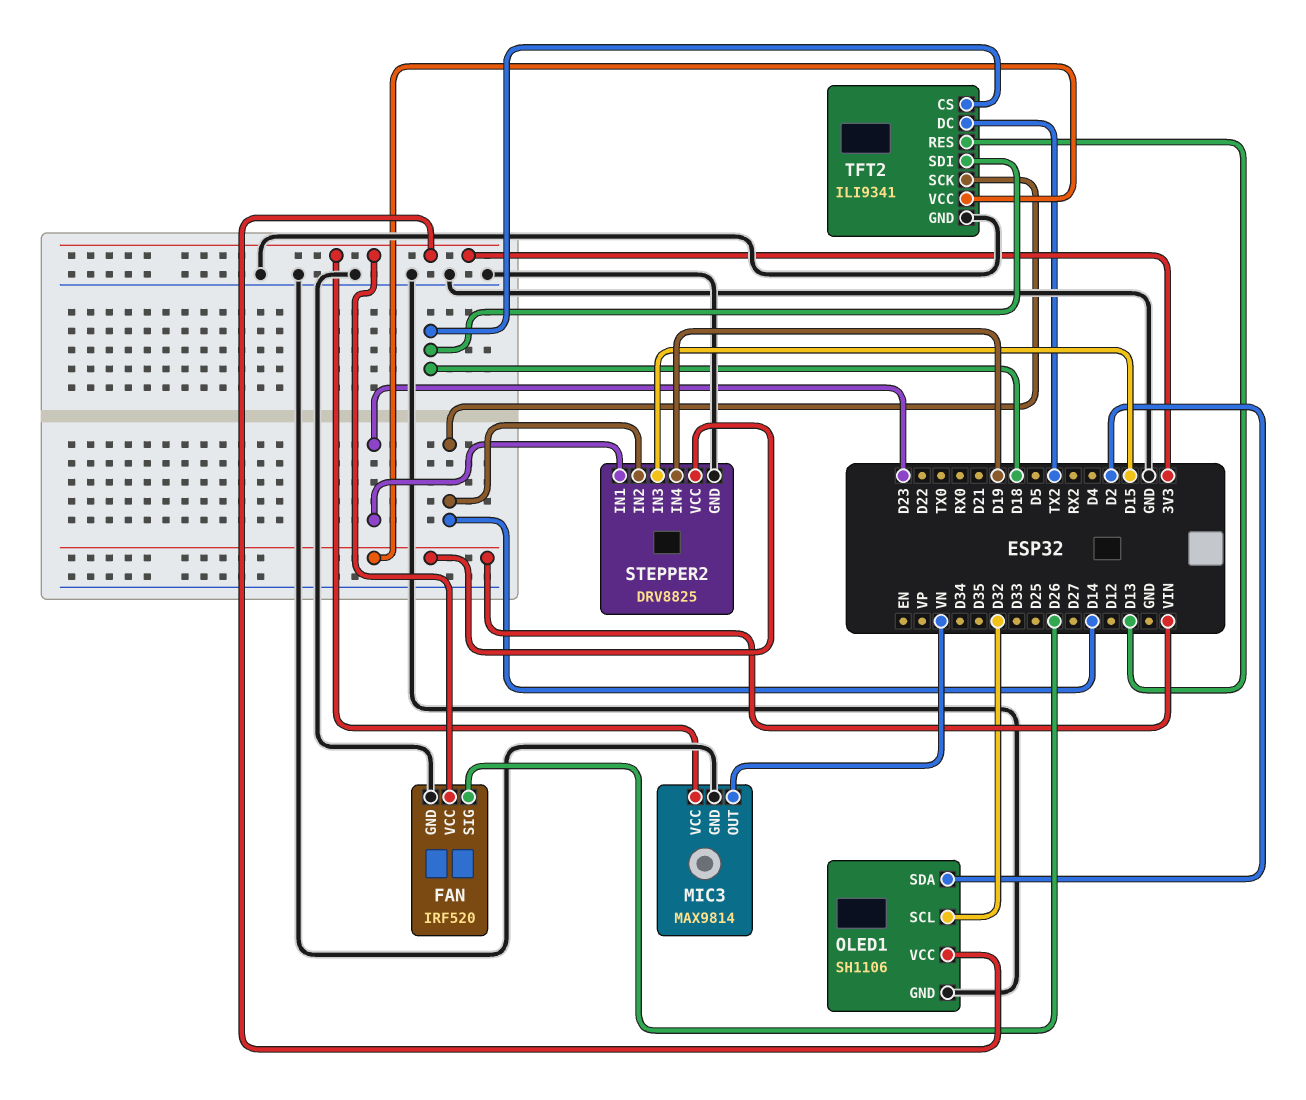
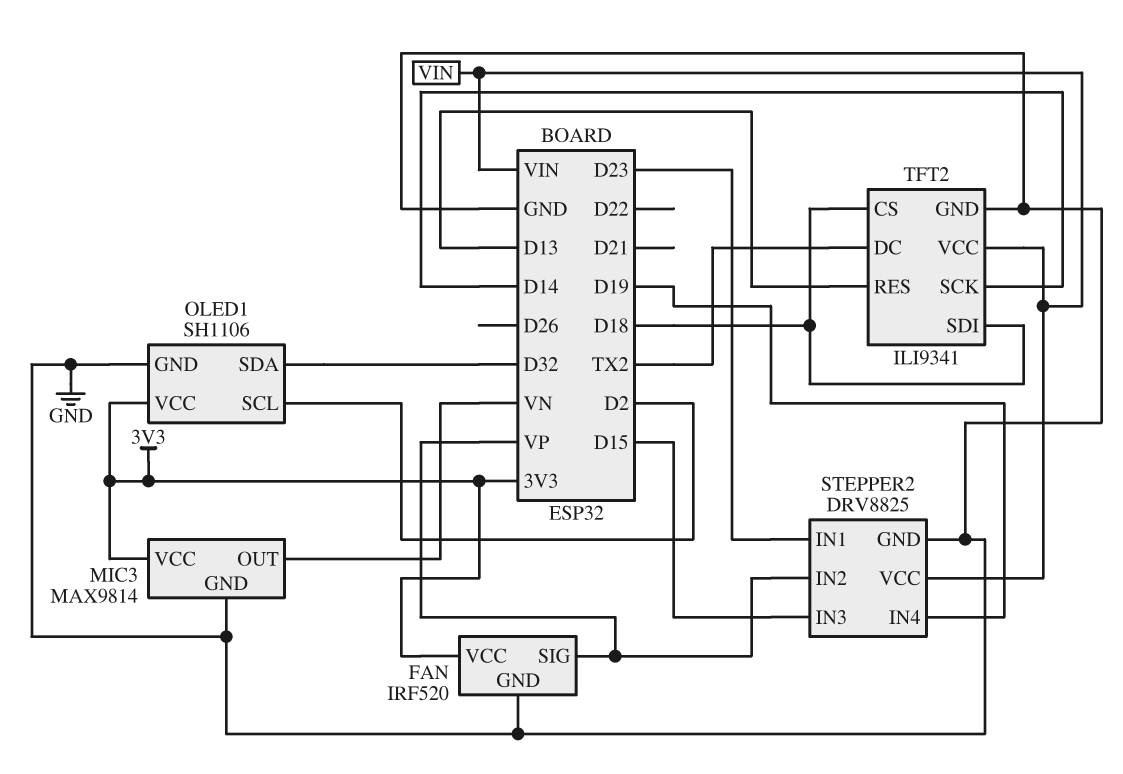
FAN pin SIG: D26 -> VP
OLED1 pin SCL: D32 -> D2
OLED1 pin SDA: D2 -> D32
STEPPER2 pin IN2: D14 -> VP

